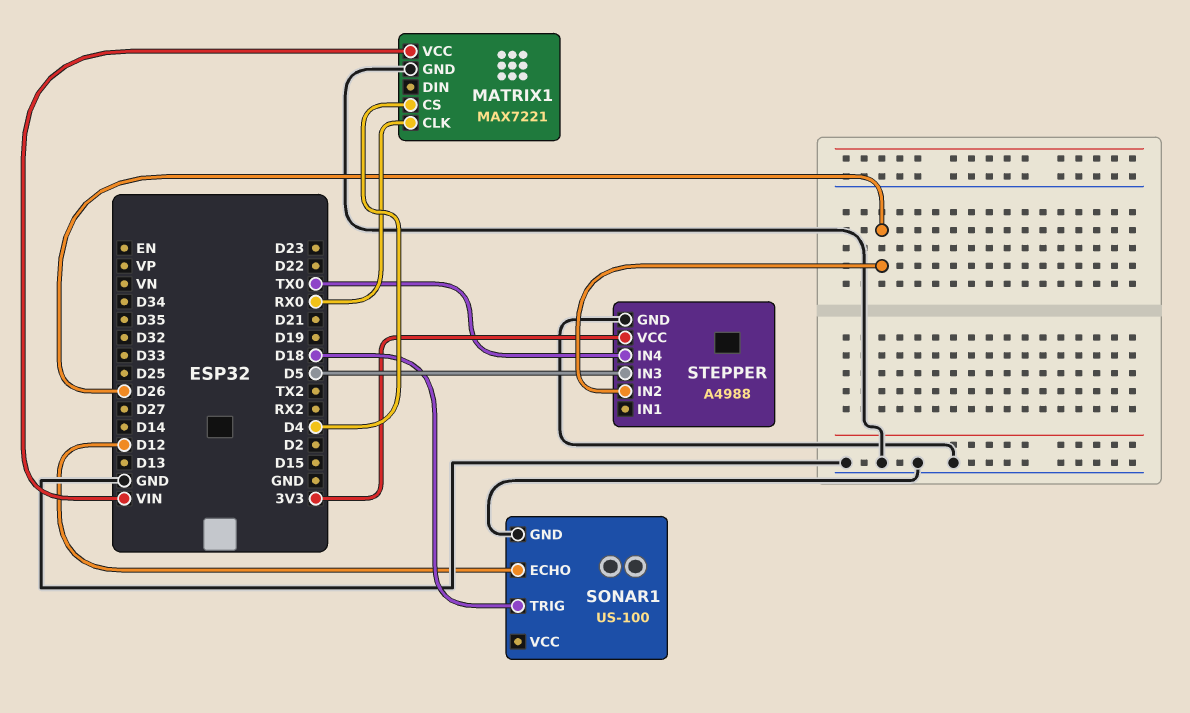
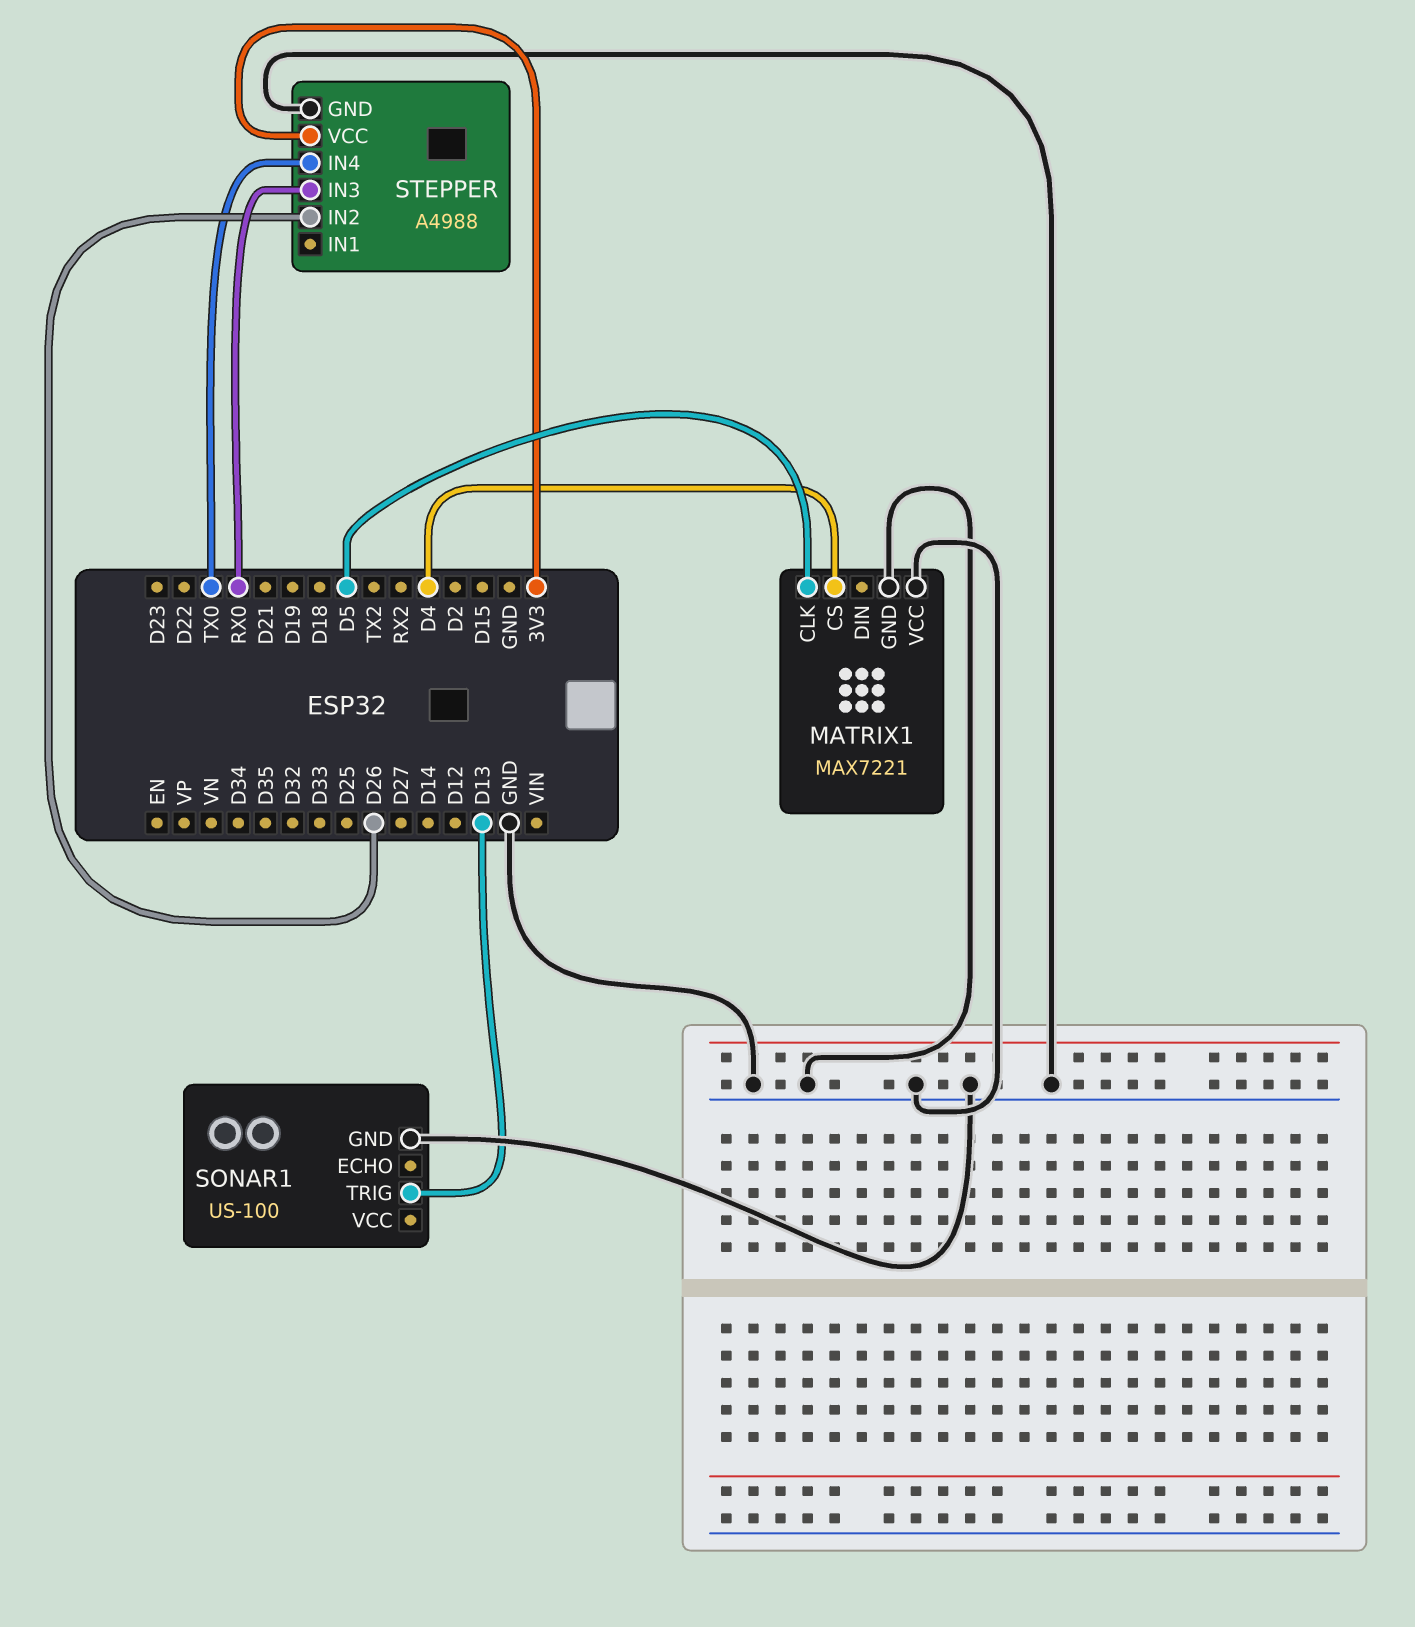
MATRIX1 pin CLK: RX0 -> D5
MATRIX1 pin VCC: VIN -> GND
SONAR1 pin ECHO: D12 -> none
SONAR1 pin TRIG: D18 -> D13
STEPPER pin IN3: D5 -> RX0

